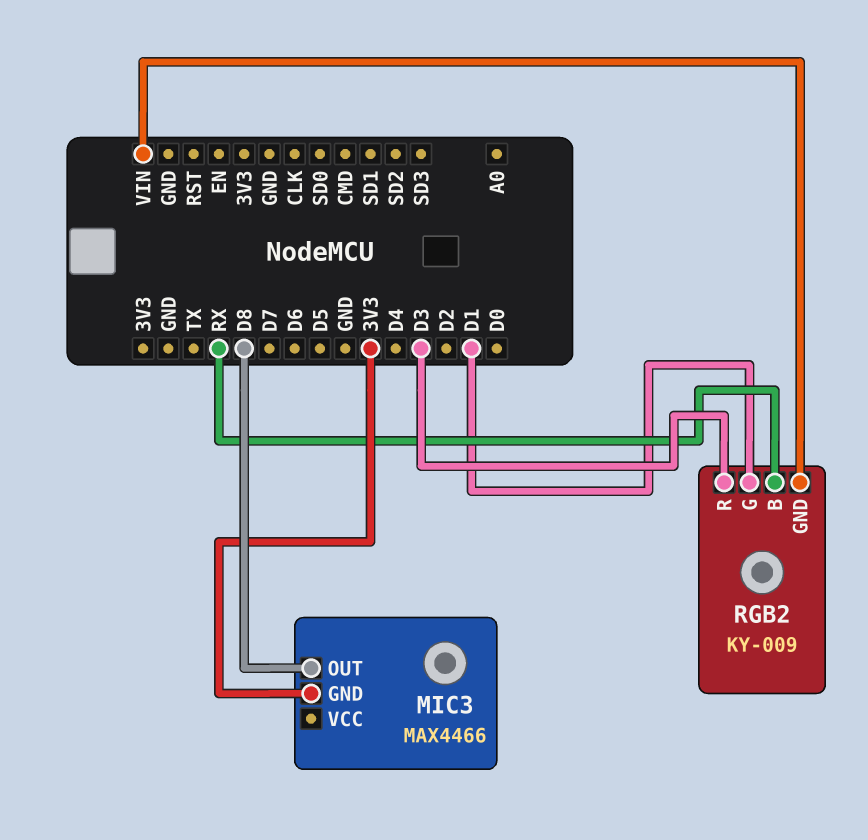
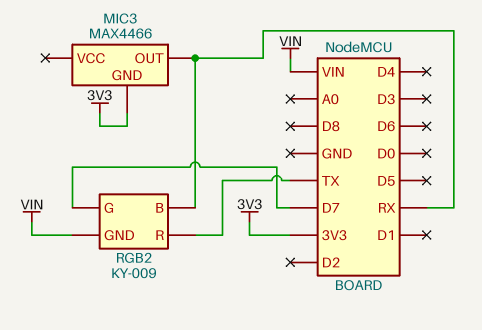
MIC3 pin OUT: D8 -> RX
RGB2 pin G: D1 -> D7
RGB2 pin R: D3 -> TX

